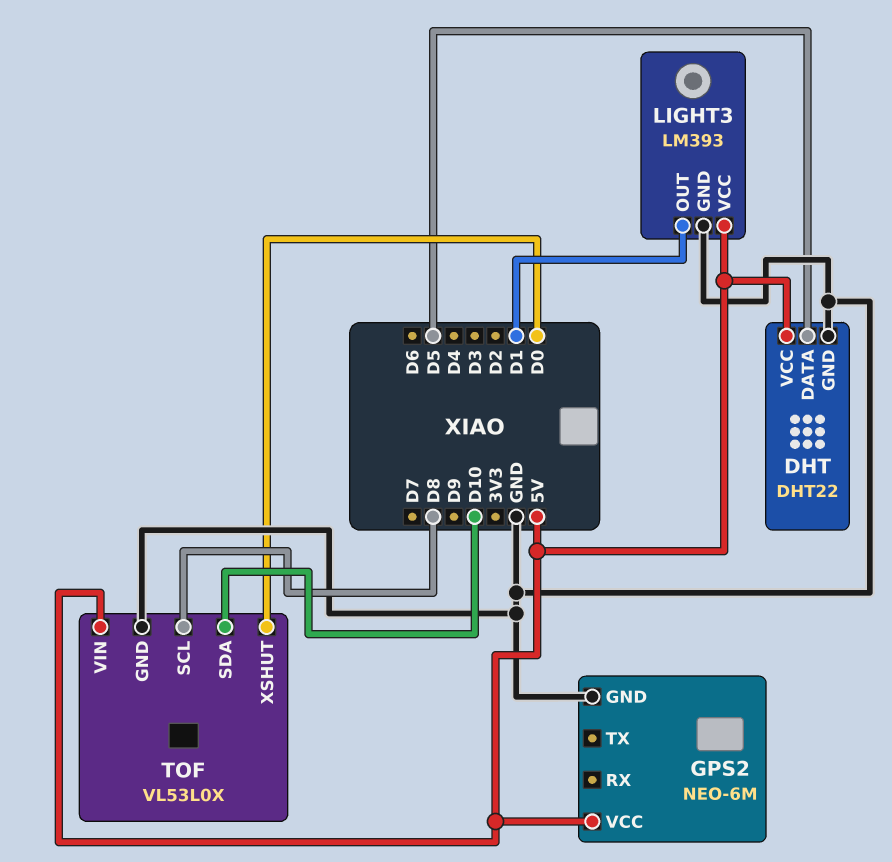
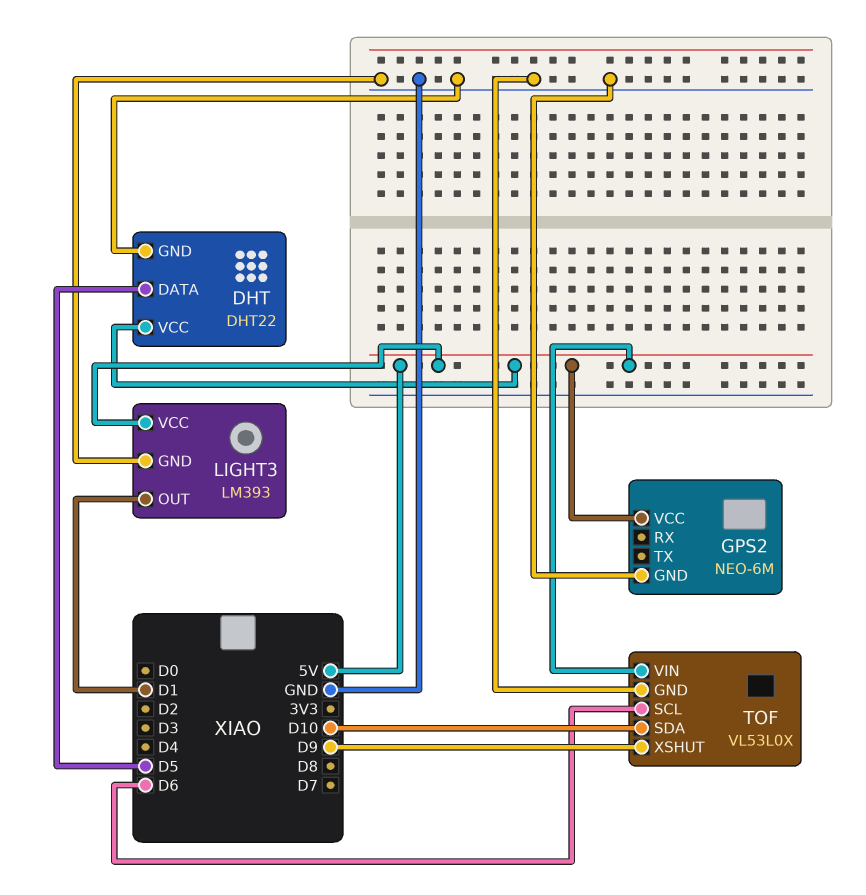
TOF pin SCL: D8 -> D6
TOF pin XSHUT: D0 -> D9

